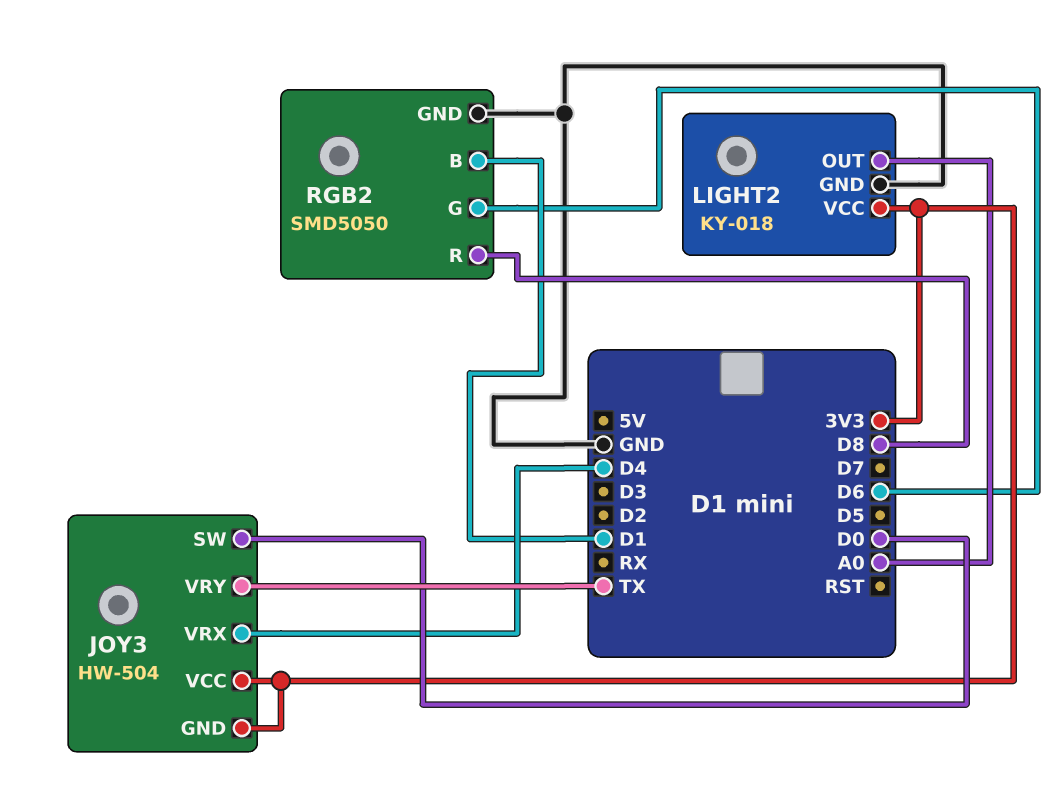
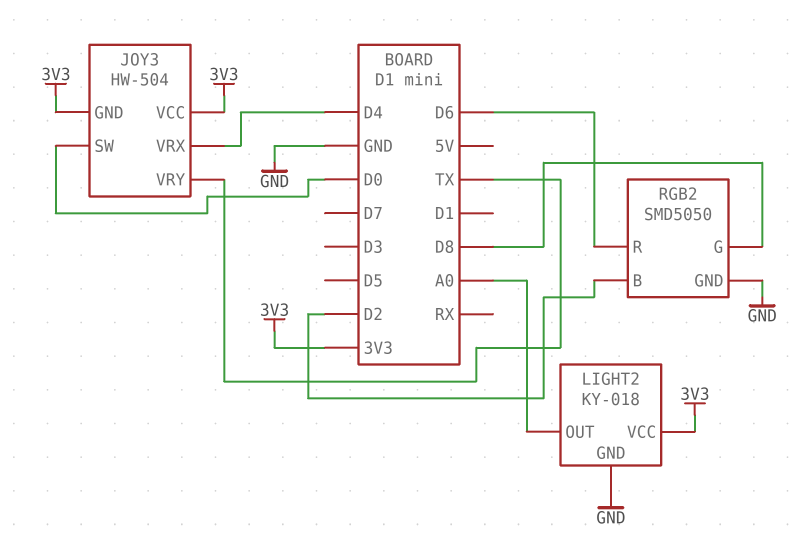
RGB2 pin B: D1 -> D2
RGB2 pin G: D6 -> D8
RGB2 pin R: D8 -> D6

